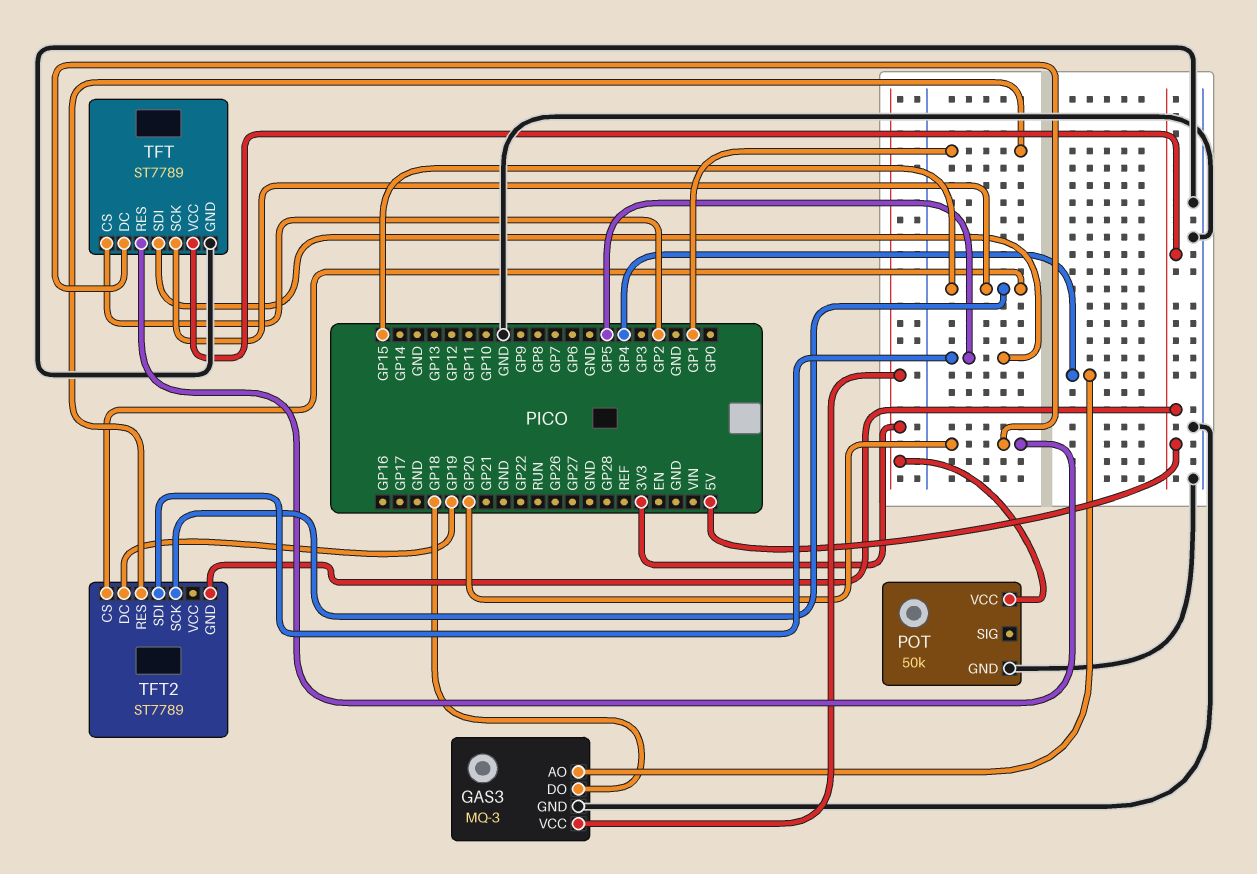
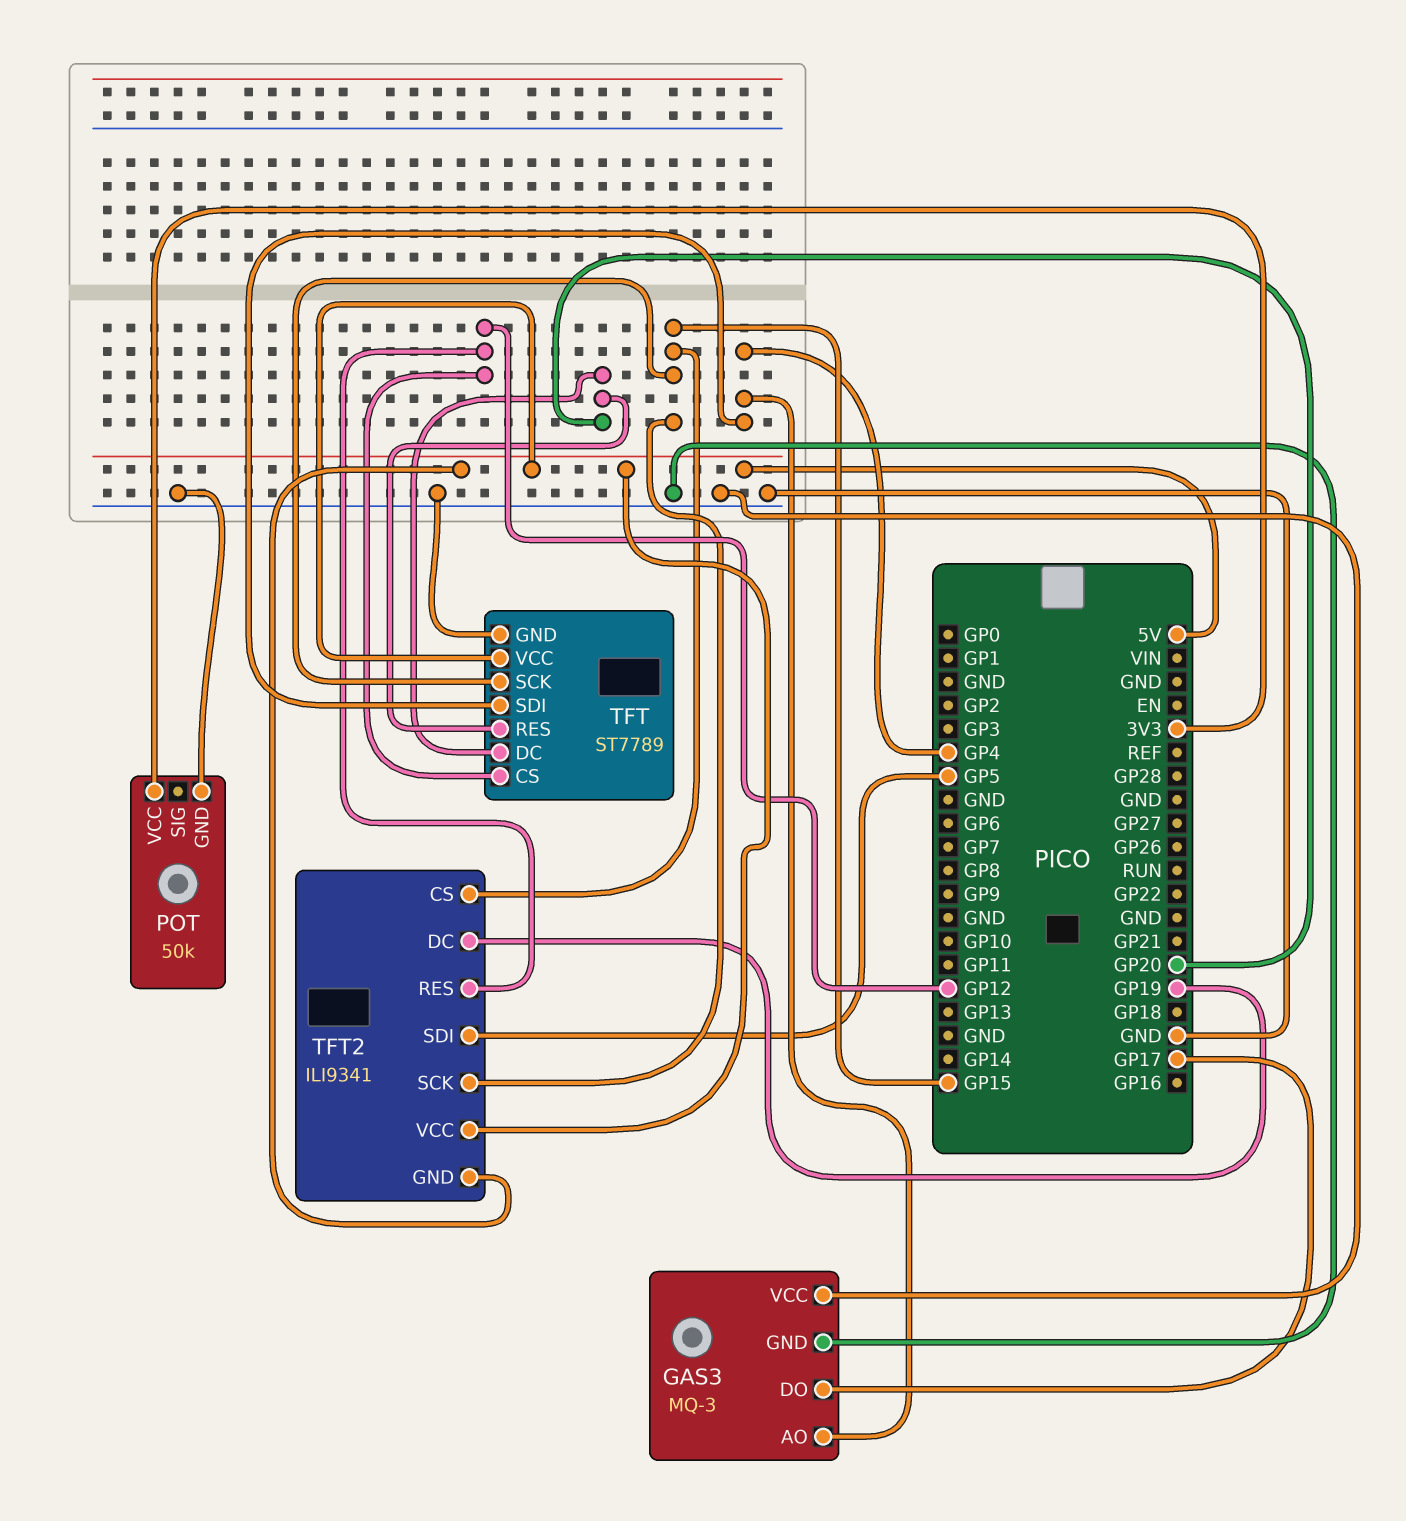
GAS3 pin DO: GP18 -> GP17
GAS3 pin VCC: 3V3 -> GND
TFT pin CS: GP2 -> GP12
TFT pin SDI: GP5 -> GP4
TFT2: ST7789 -> ILI9341
TFT2 pin RES: GP1 -> GP12
TFT2 pin VCC: none -> 5V

